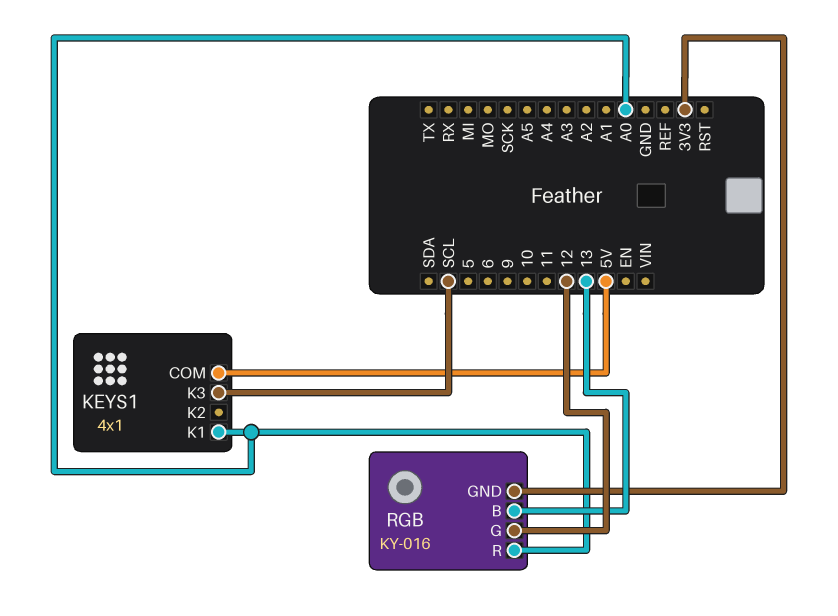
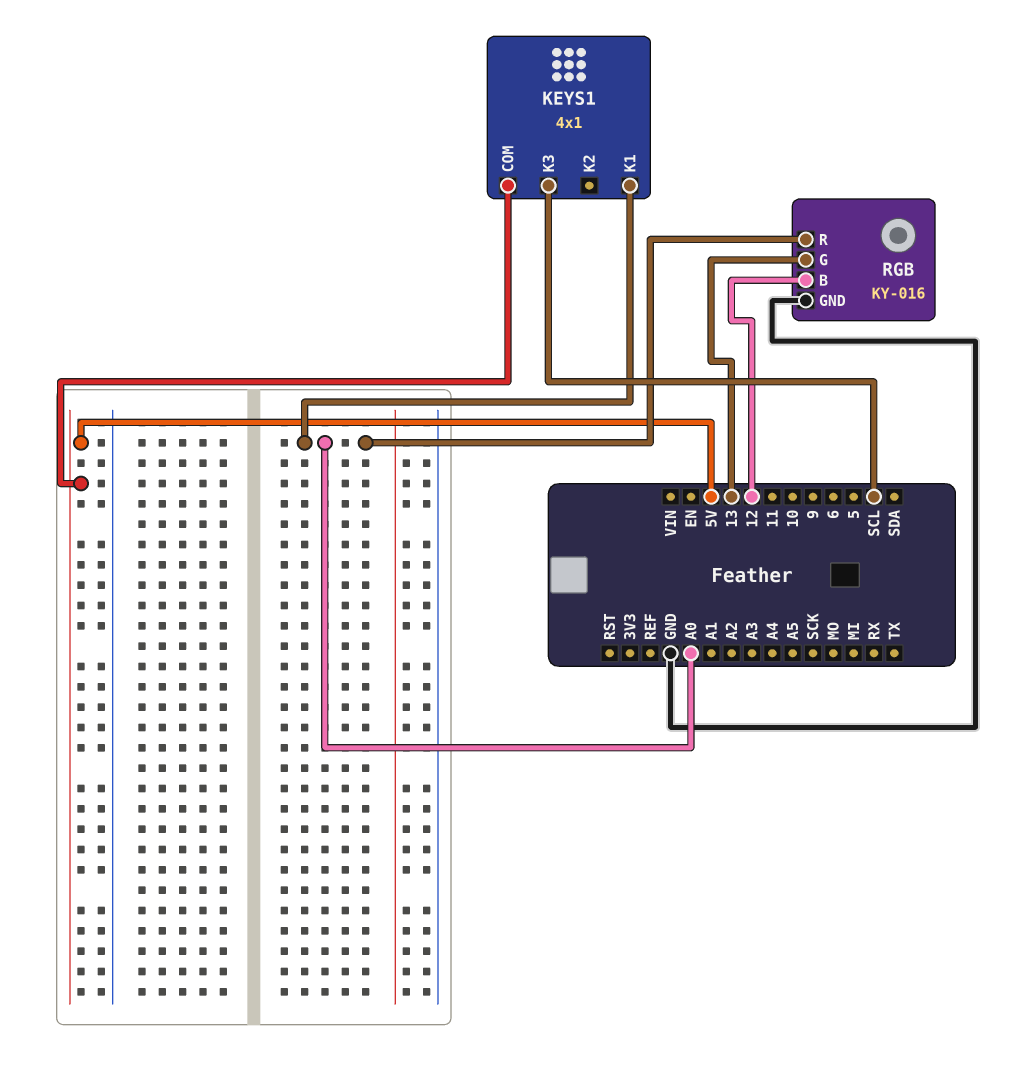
RGB pin B: 13 -> 12
RGB pin G: 12 -> 13
RGB pin GND: 3V3 -> GND

